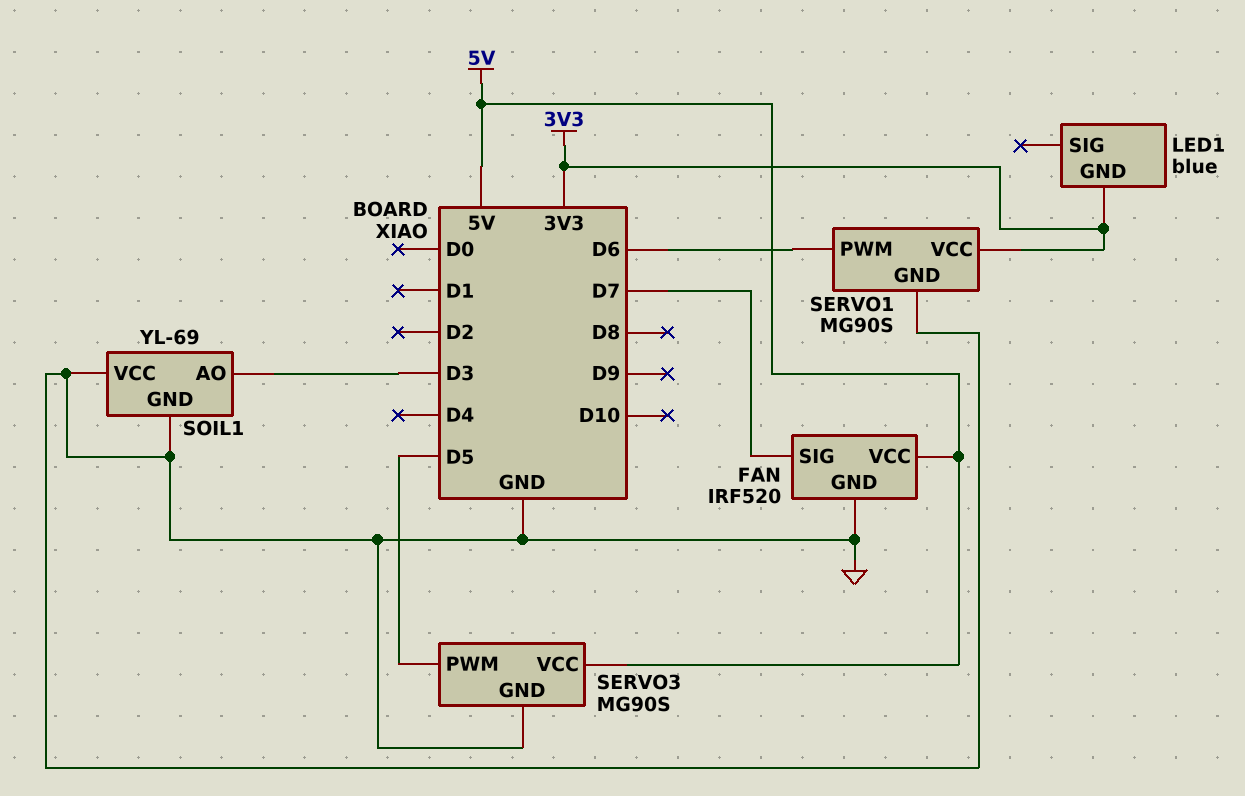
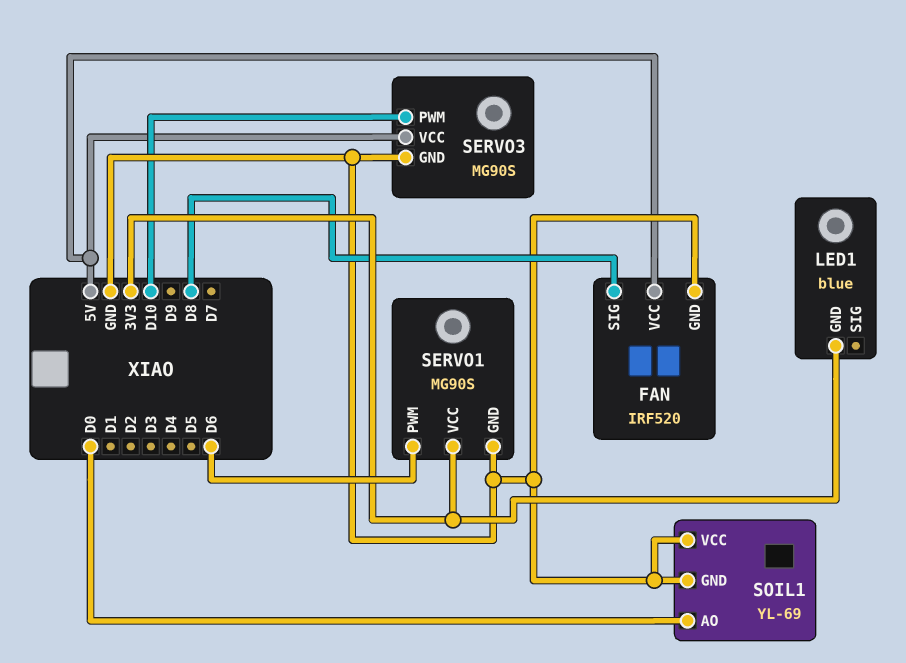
FAN pin SIG: D7 -> D8
SERVO3 pin PWM: D5 -> D10
SOIL1 pin AO: D3 -> D0

